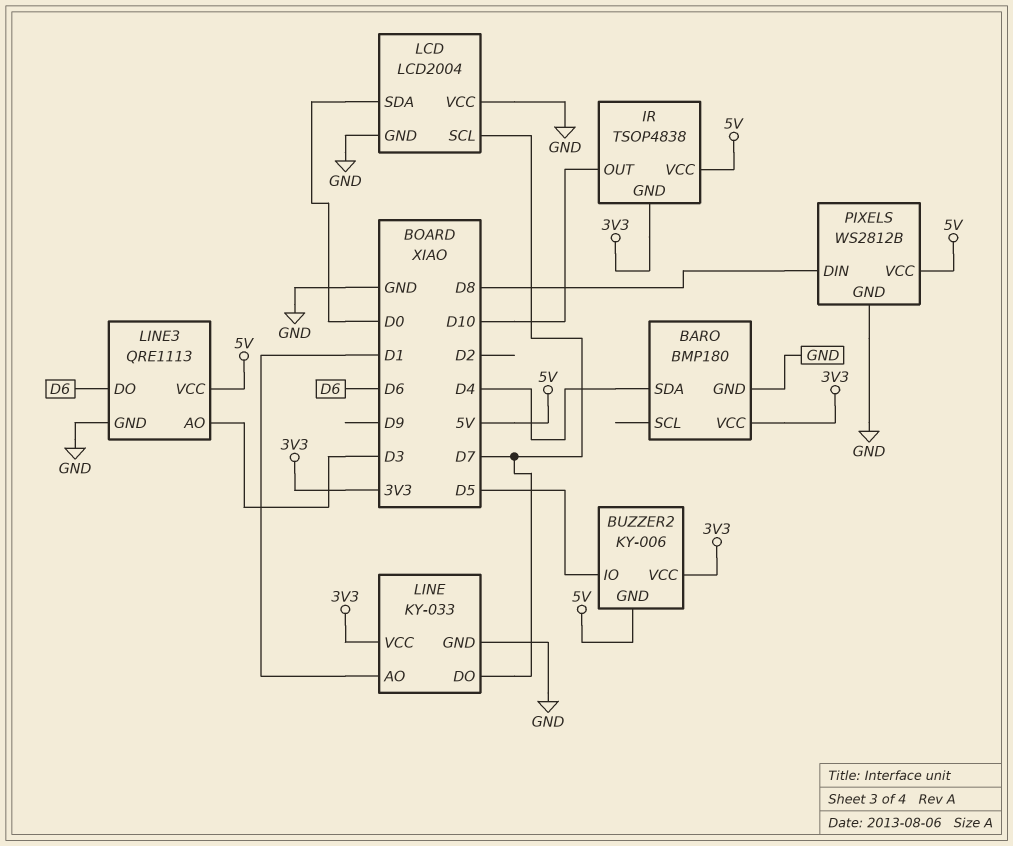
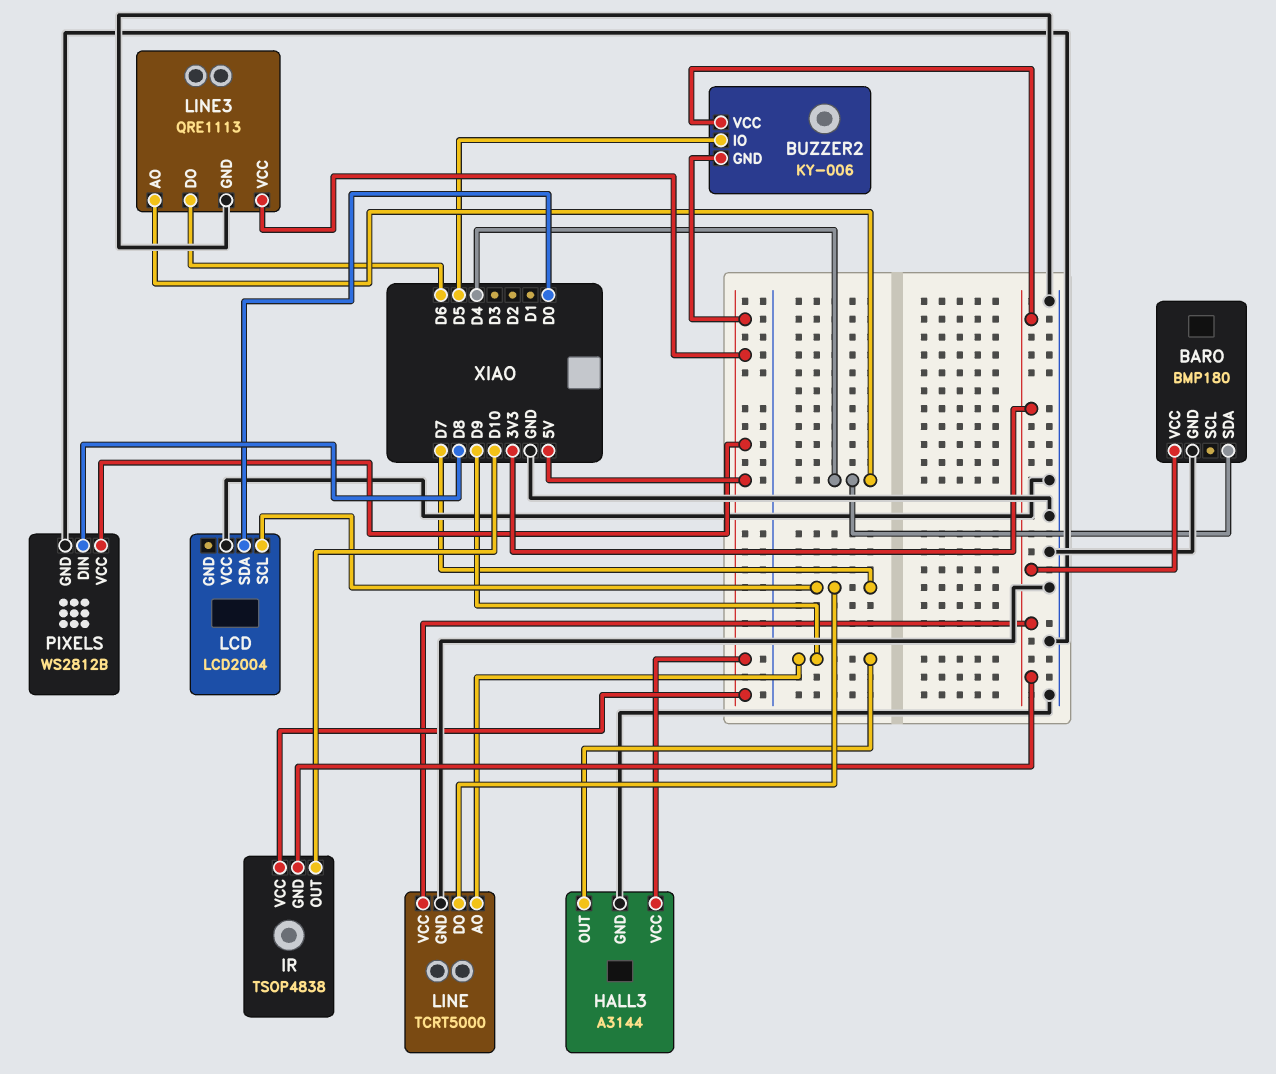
HALL3: none -> A3144
HALL3 pin GND: none -> GND
HALL3 pin OUT: none -> D9
HALL3 pin VCC: none -> 5V
LCD pin GND: GND -> none
LINE: KY-033 -> TCRT5000
LINE pin AO: D1 -> D9
LINE3 pin AO: D3 -> D4

